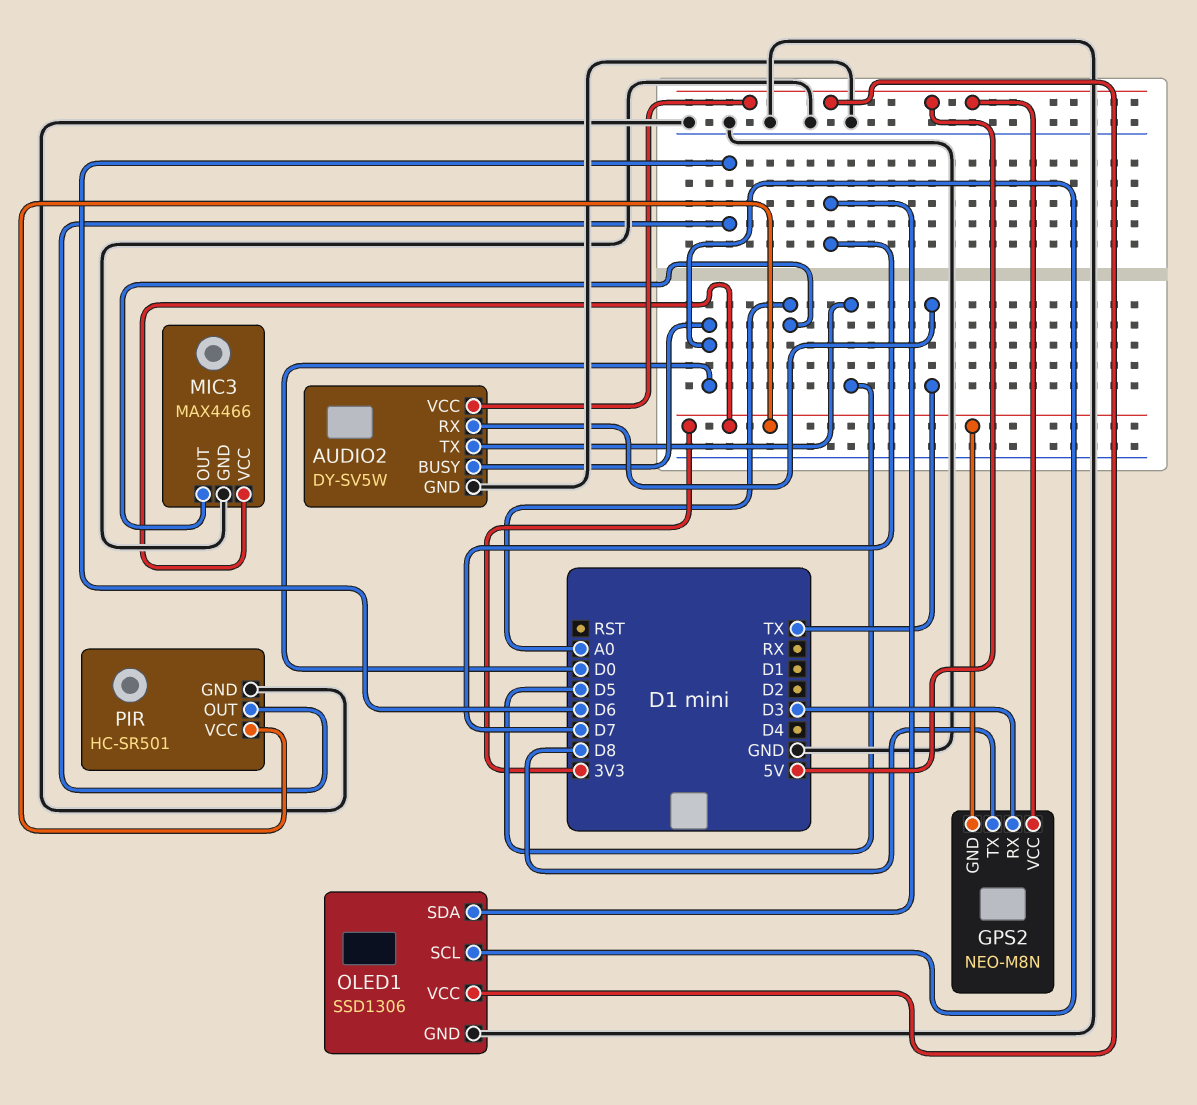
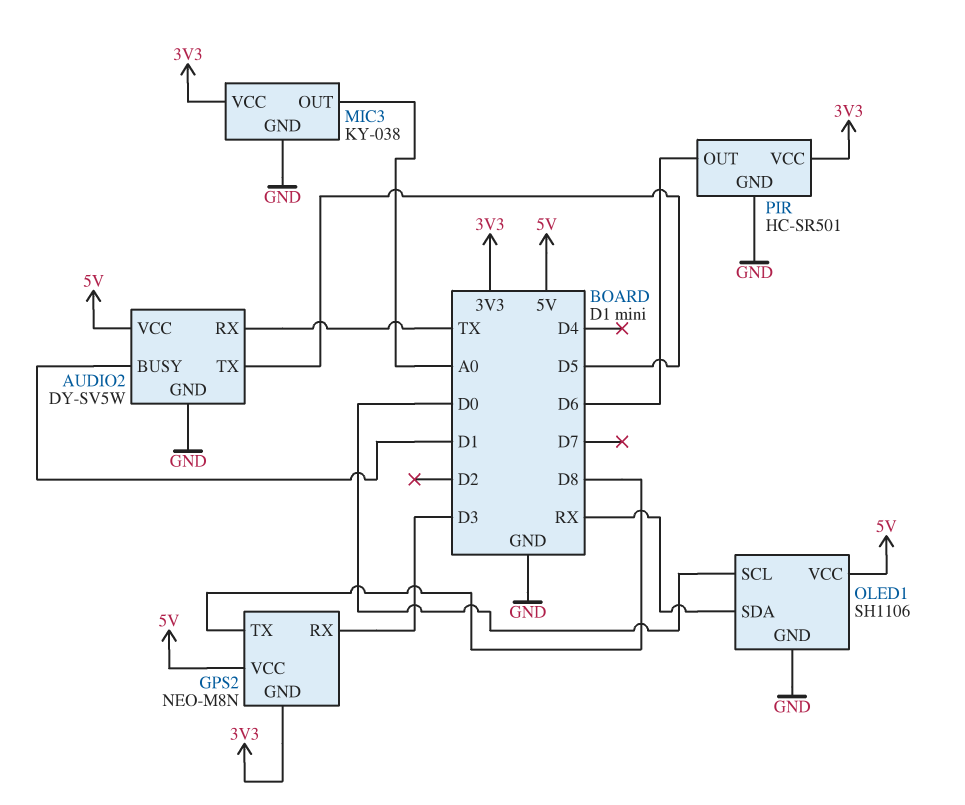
AUDIO2 pin BUSY: D0 -> D1
MIC3: MAX4466 -> KY-038
OLED1: SSD1306 -> SH1106
OLED1 pin SDA: D7 -> RX

